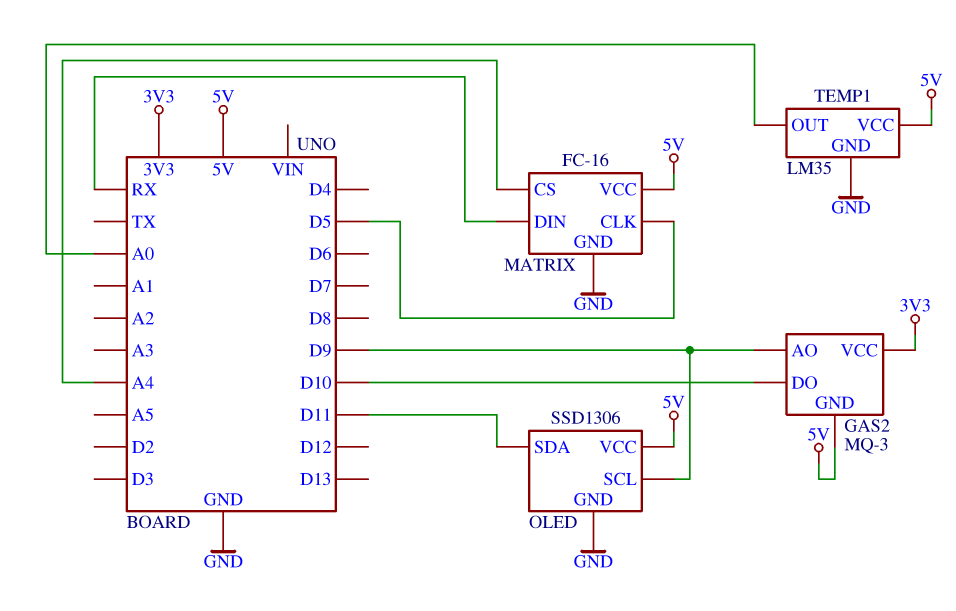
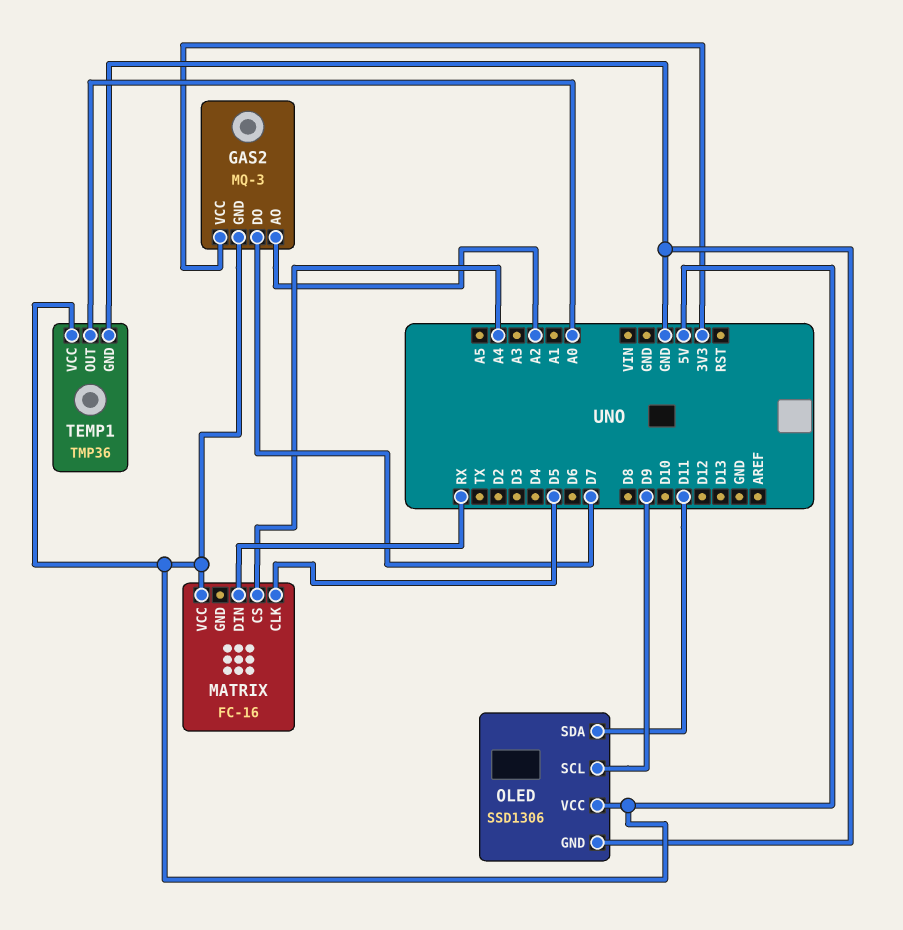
GAS2 pin AO: D9 -> A2
GAS2 pin DO: D10 -> D7
MATRIX pin GND: GND -> none
TEMP1: LM35 -> TMP36

